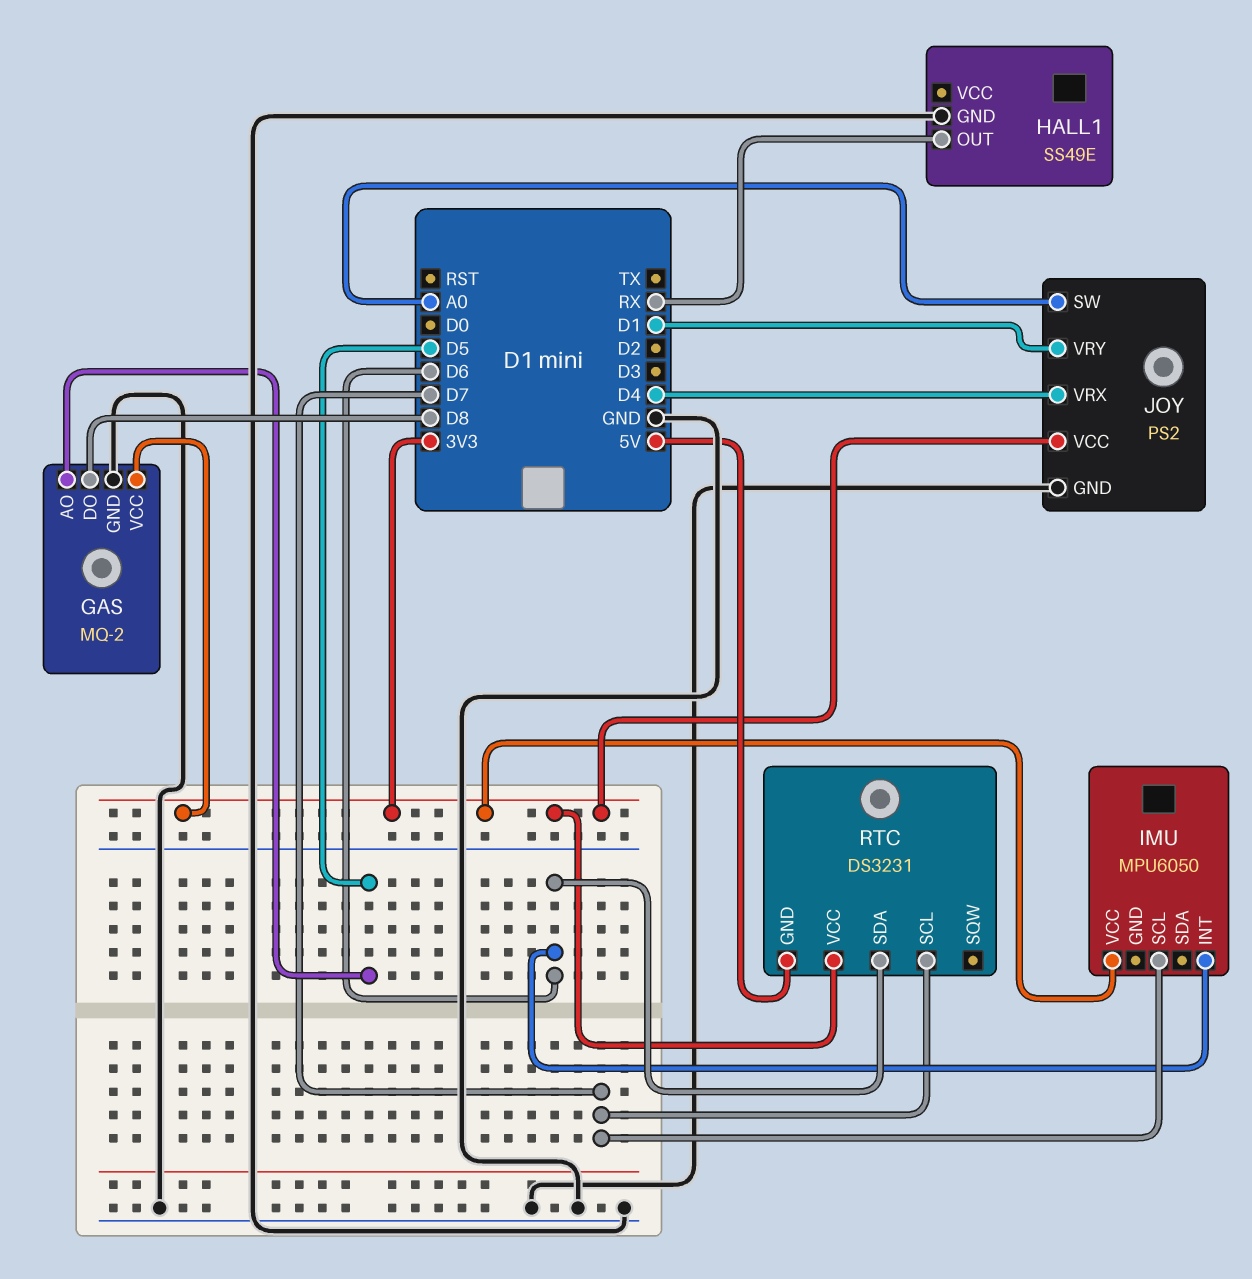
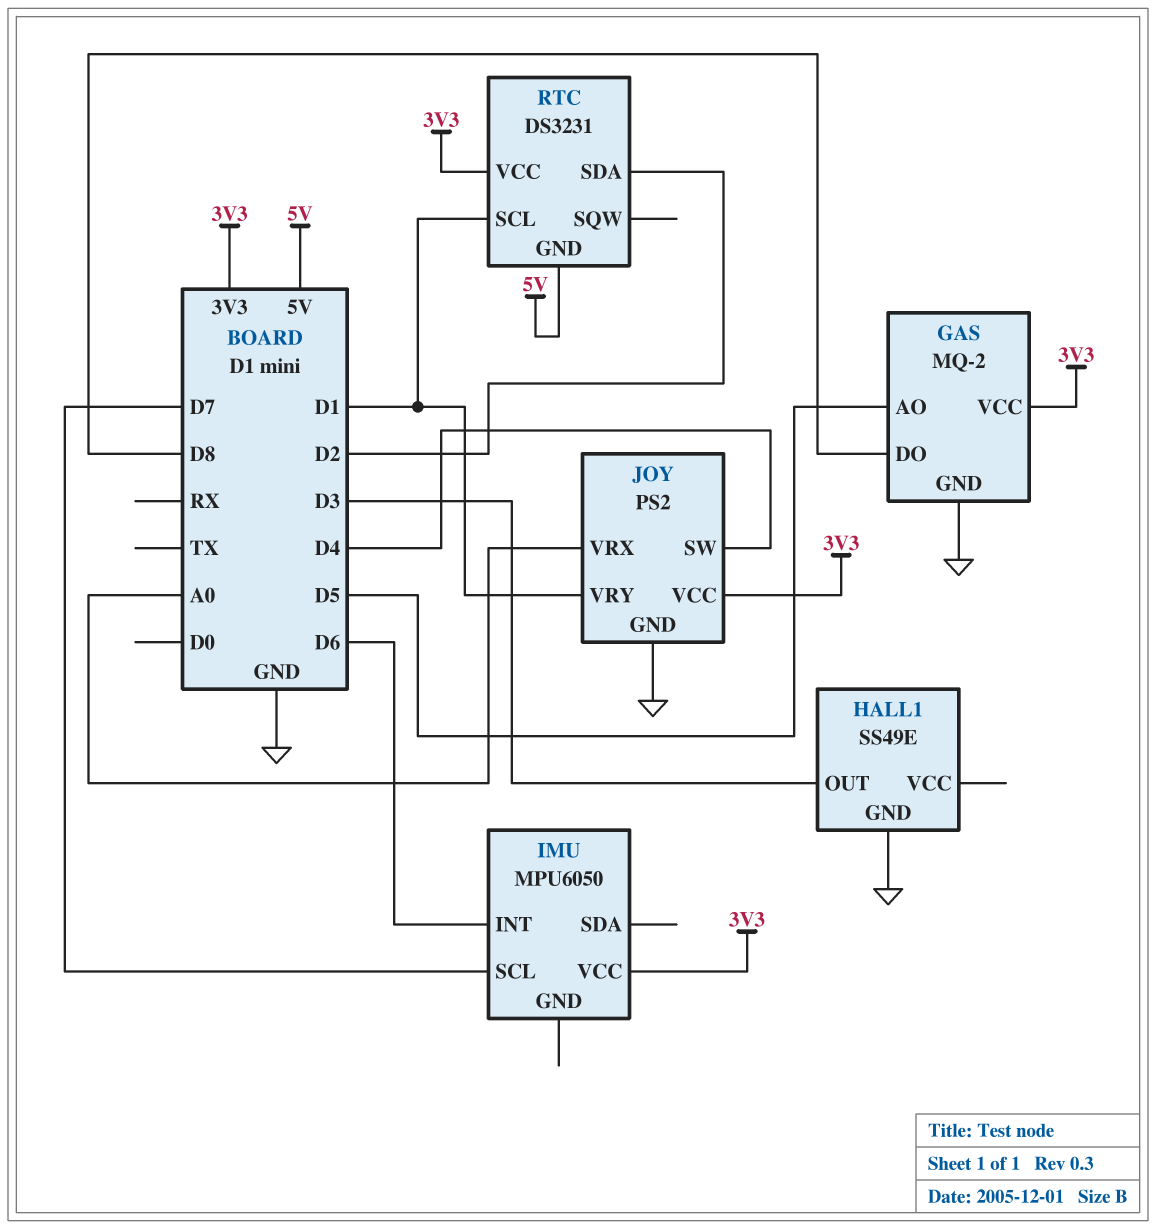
HALL1 pin OUT: RX -> D3
JOY pin SW: A0 -> D4
JOY pin VRX: D4 -> A0
RTC pin SCL: D7 -> D1
RTC pin SDA: D6 -> D2

